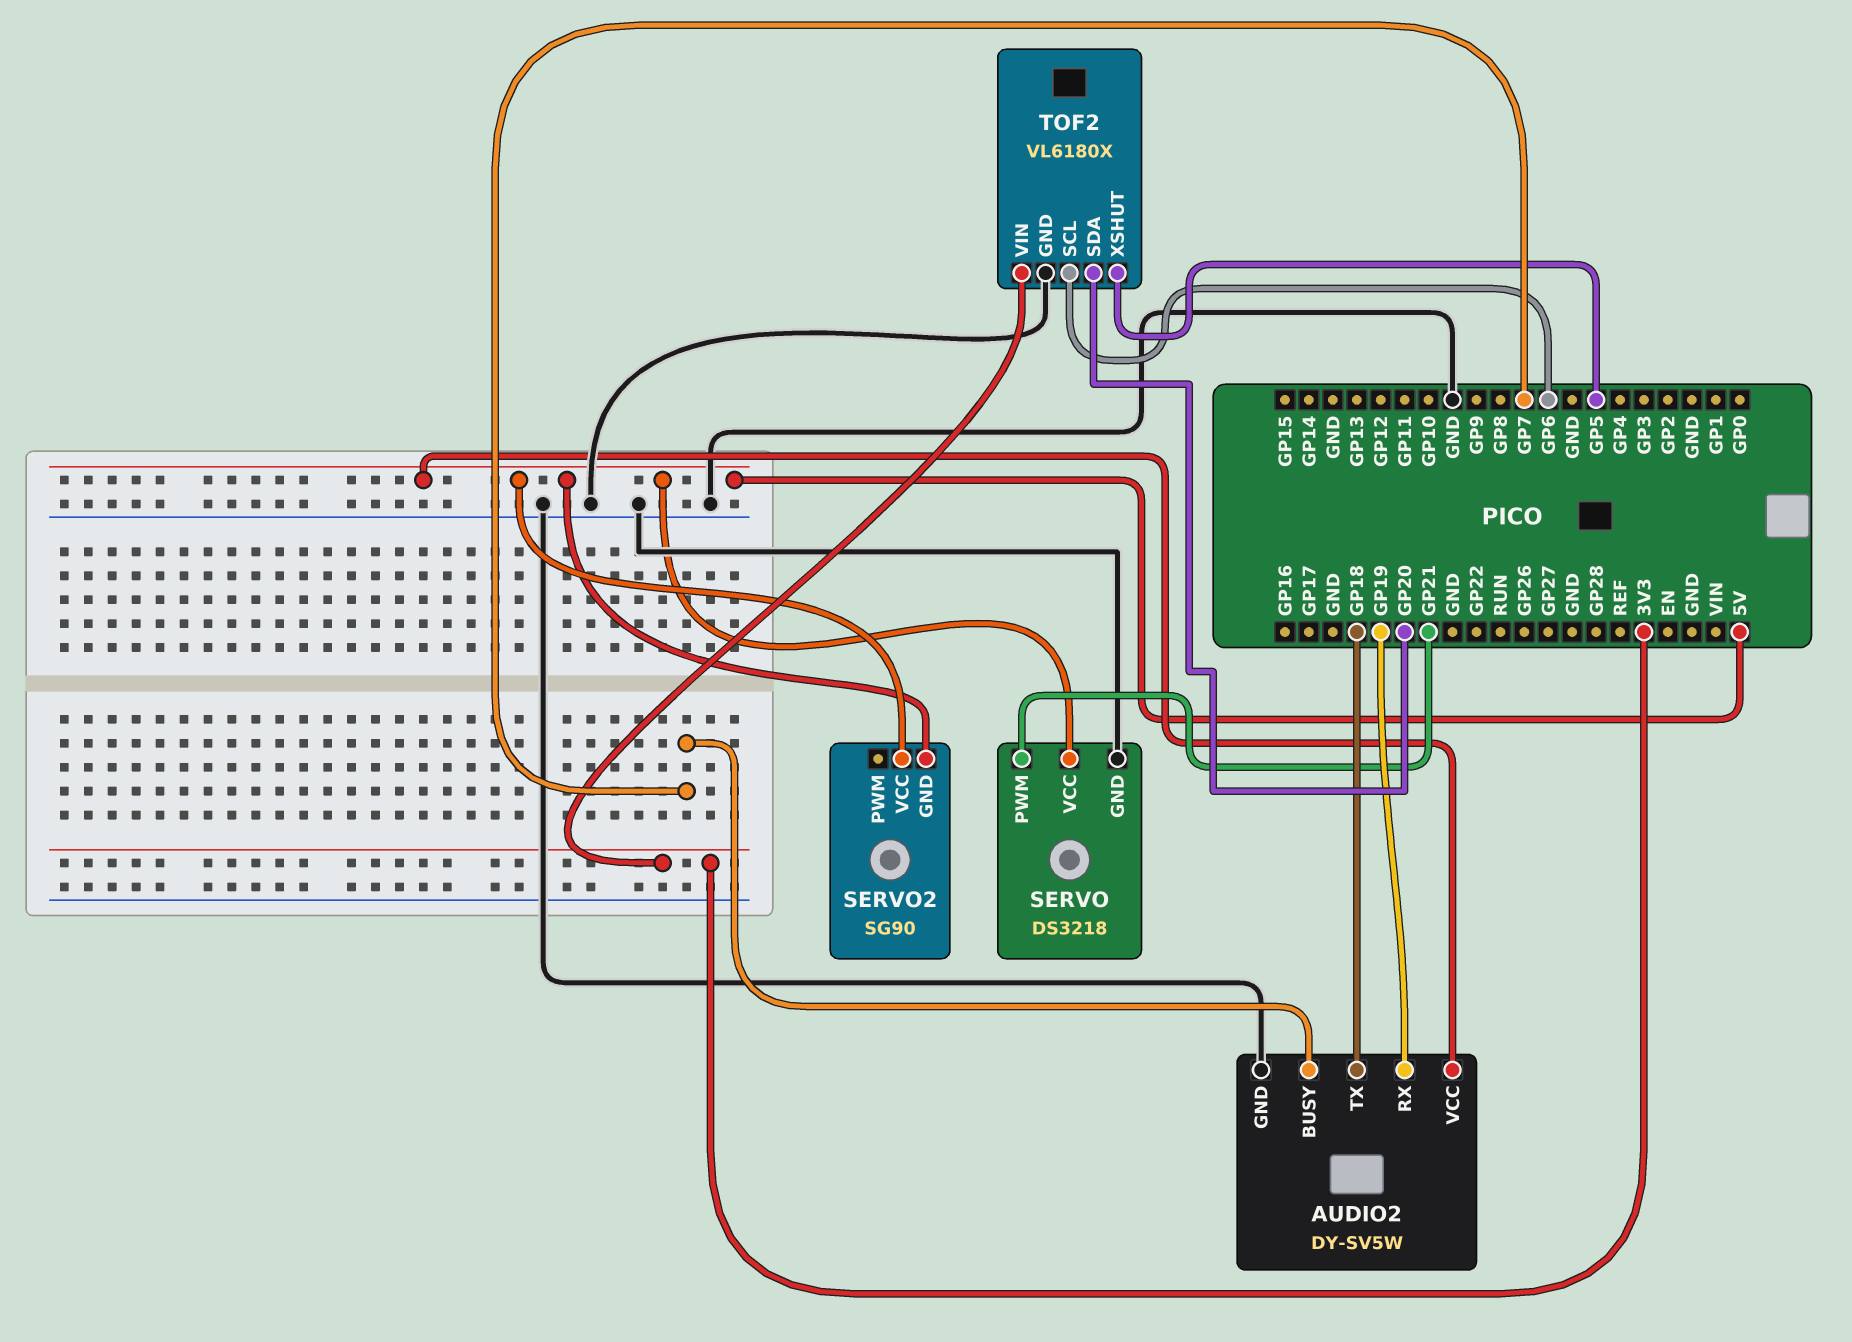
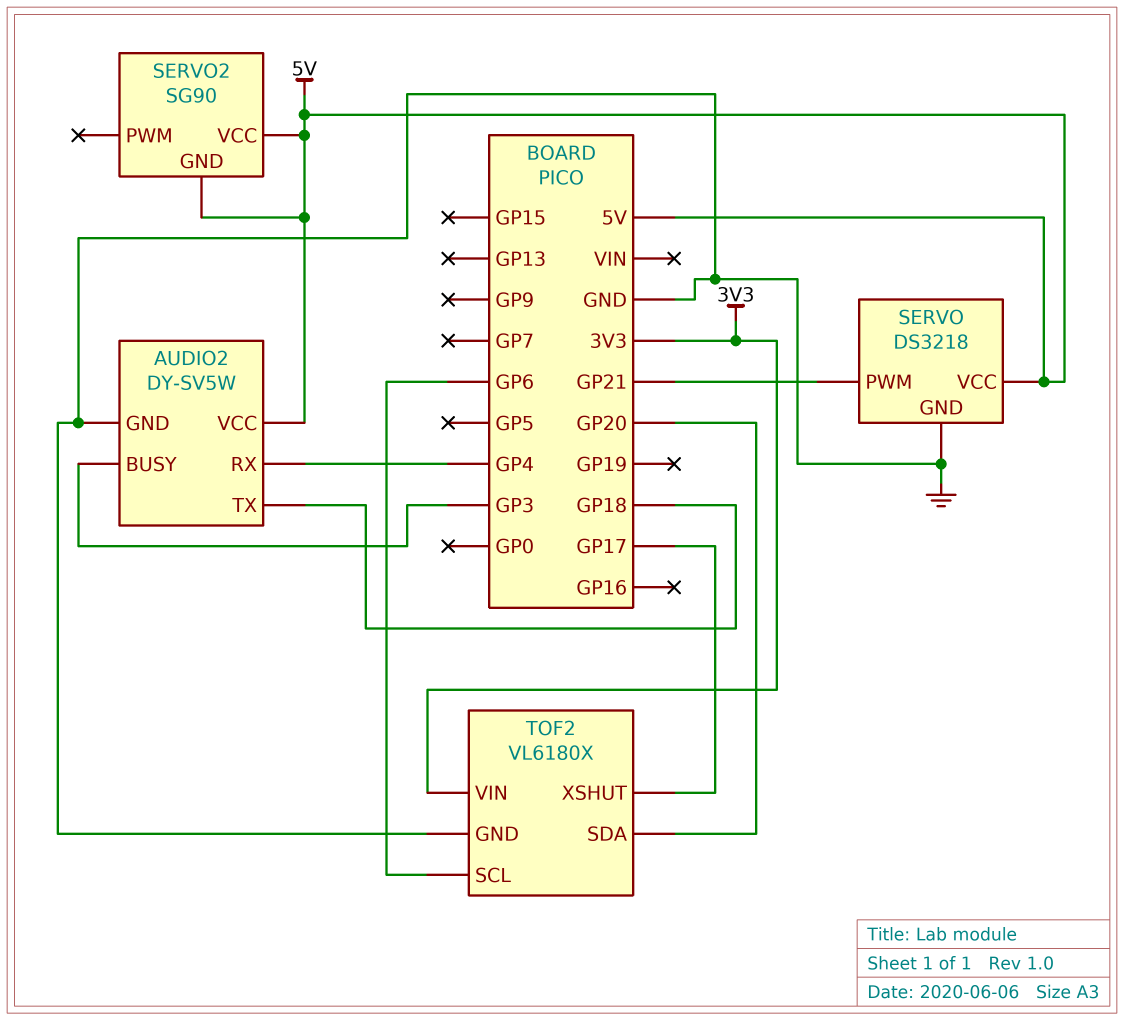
AUDIO2 pin BUSY: GP7 -> GP3
AUDIO2 pin RX: GP19 -> GP4
TOF2 pin XSHUT: GP5 -> GP17

